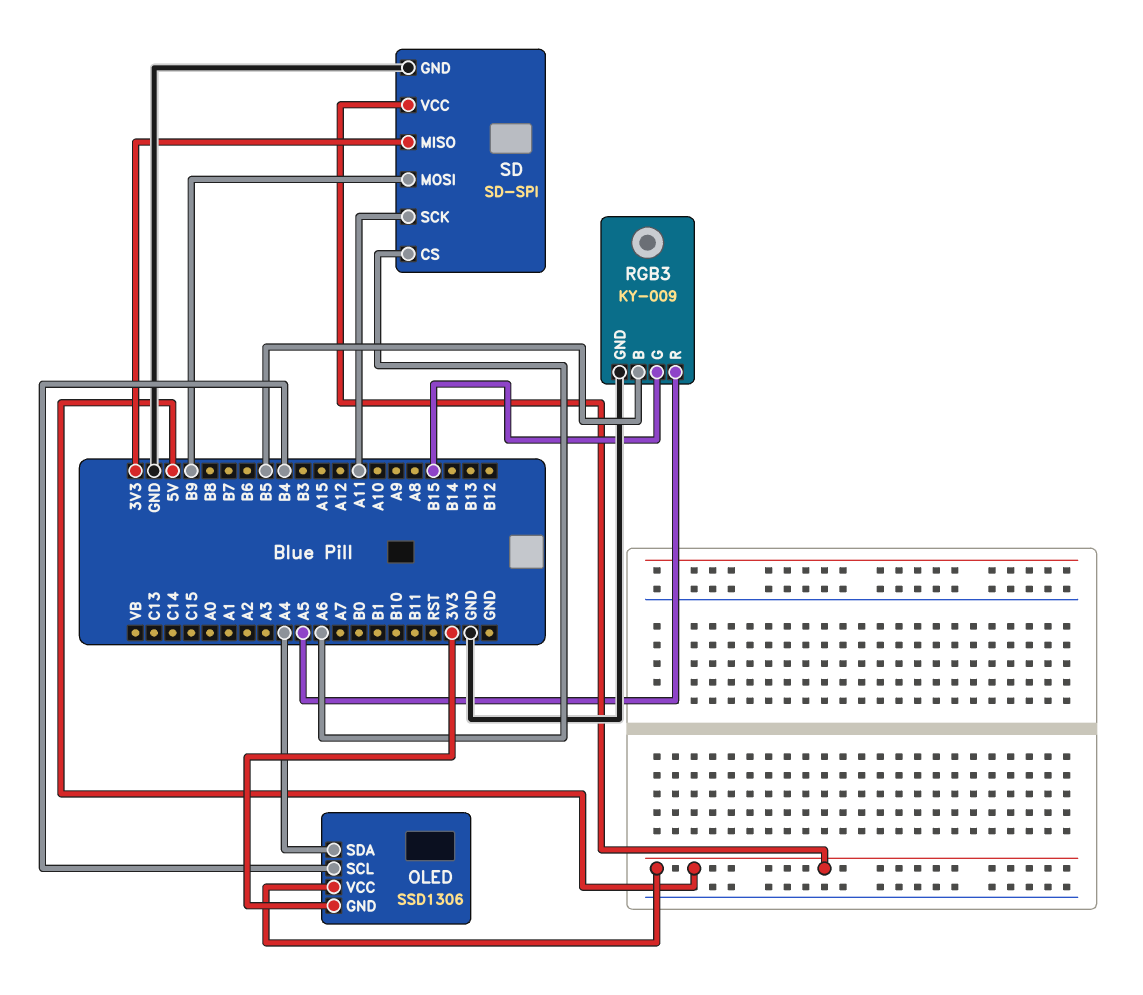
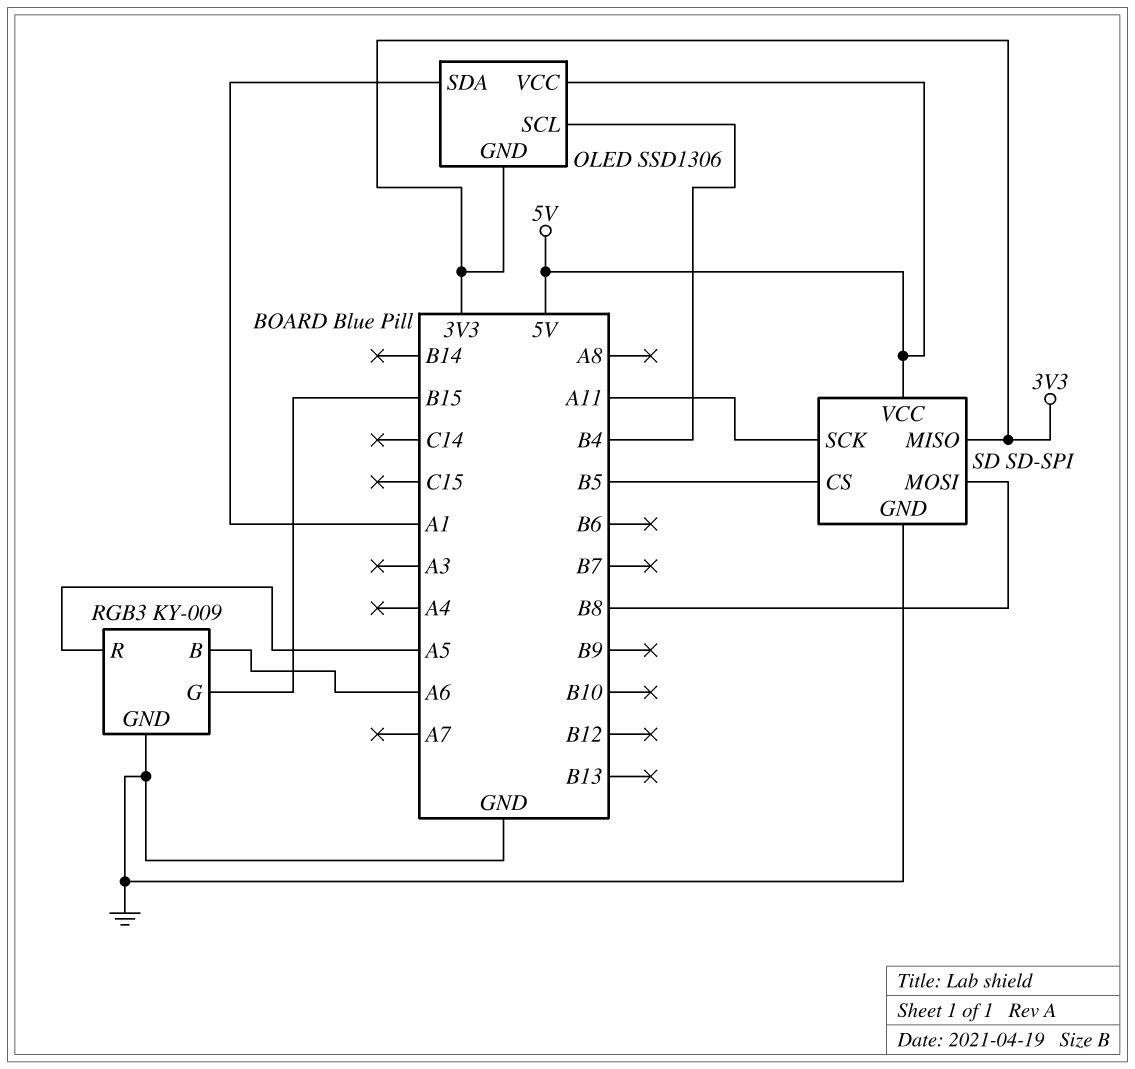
OLED pin SDA: A4 -> A1
RGB3 pin B: B5 -> A6
SD pin CS: A6 -> B5
SD pin MOSI: B9 -> B8

